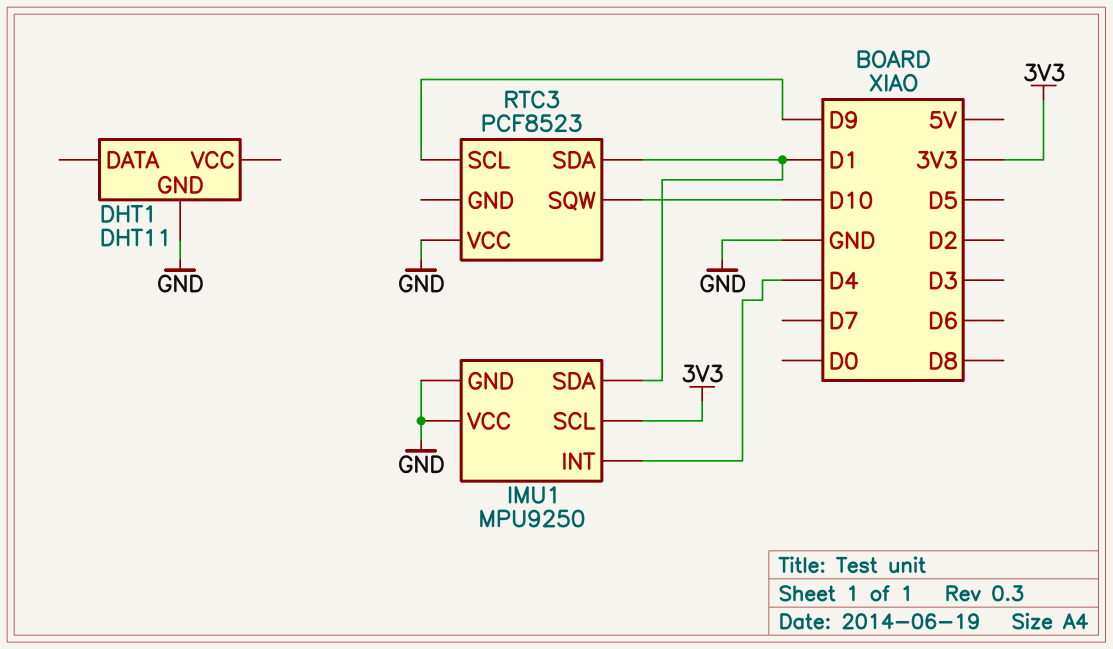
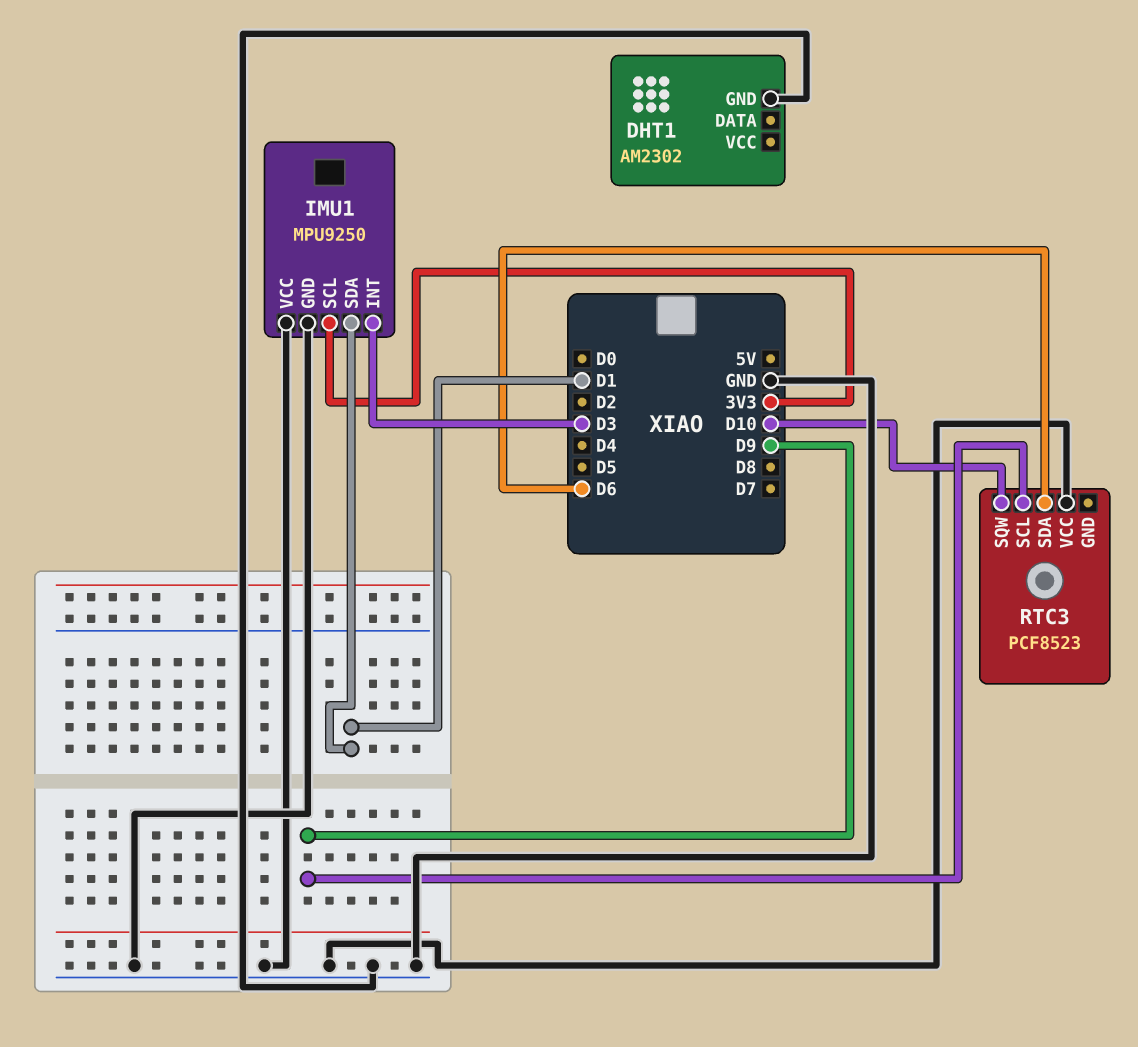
DHT1: DHT11 -> AM2302
IMU1 pin INT: D4 -> D3
RTC3 pin SDA: D1 -> D6

